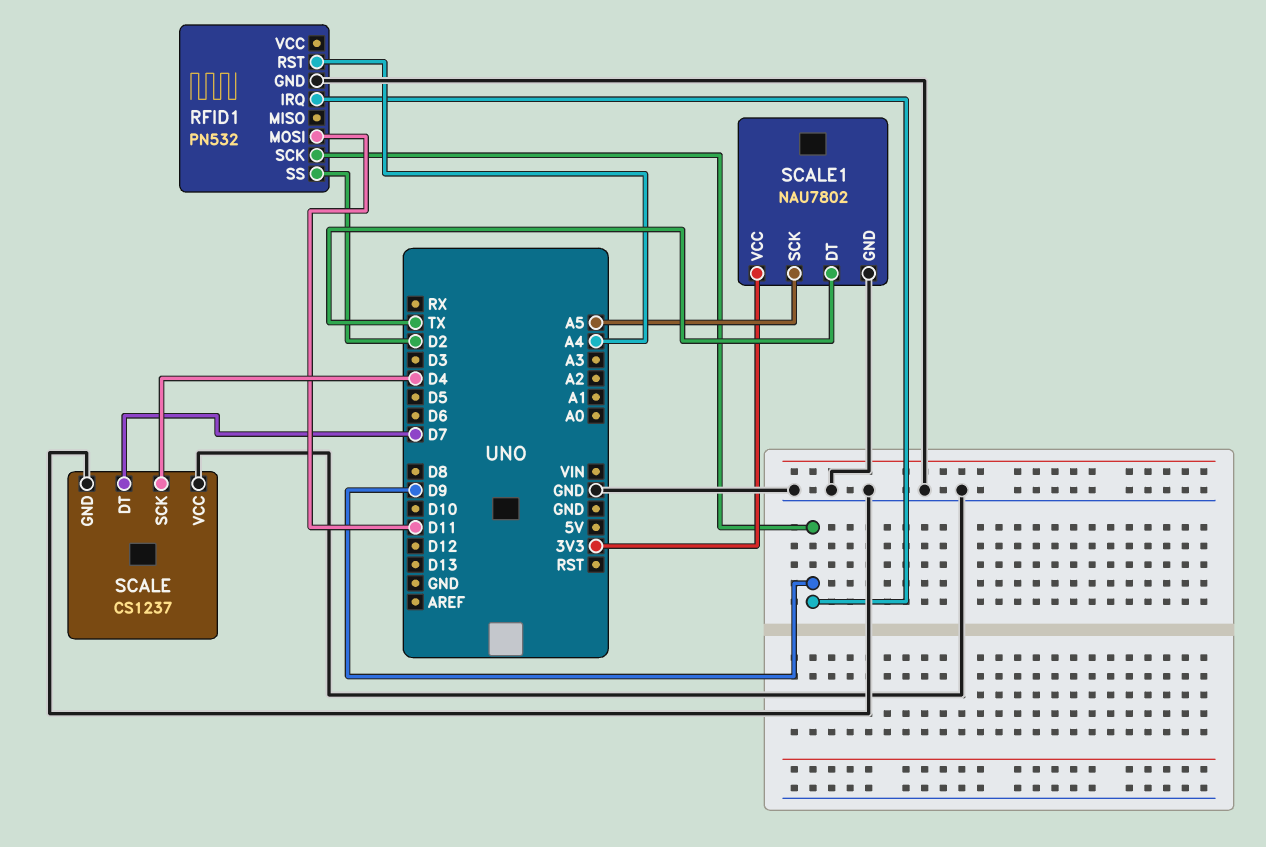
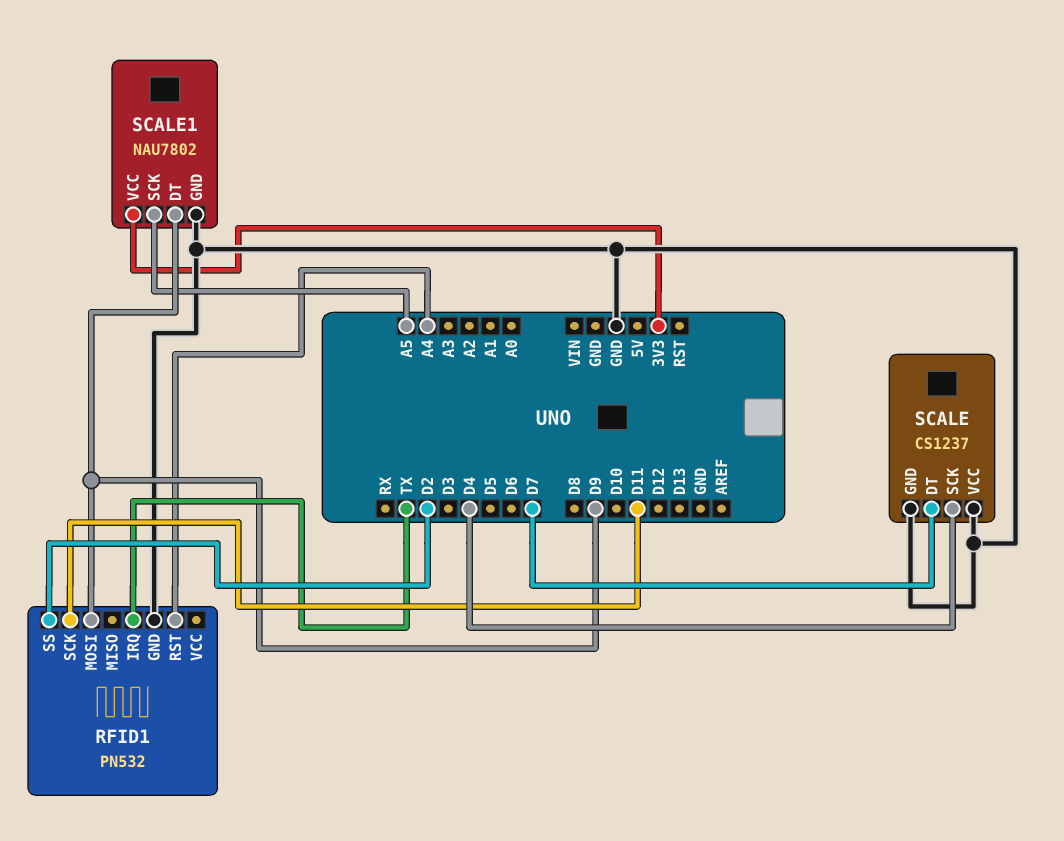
RFID1 pin IRQ: D9 -> TX
RFID1 pin MOSI: D11 -> D9
RFID1 pin SCK: D9 -> D11
SCALE1 pin DT: TX -> D9

